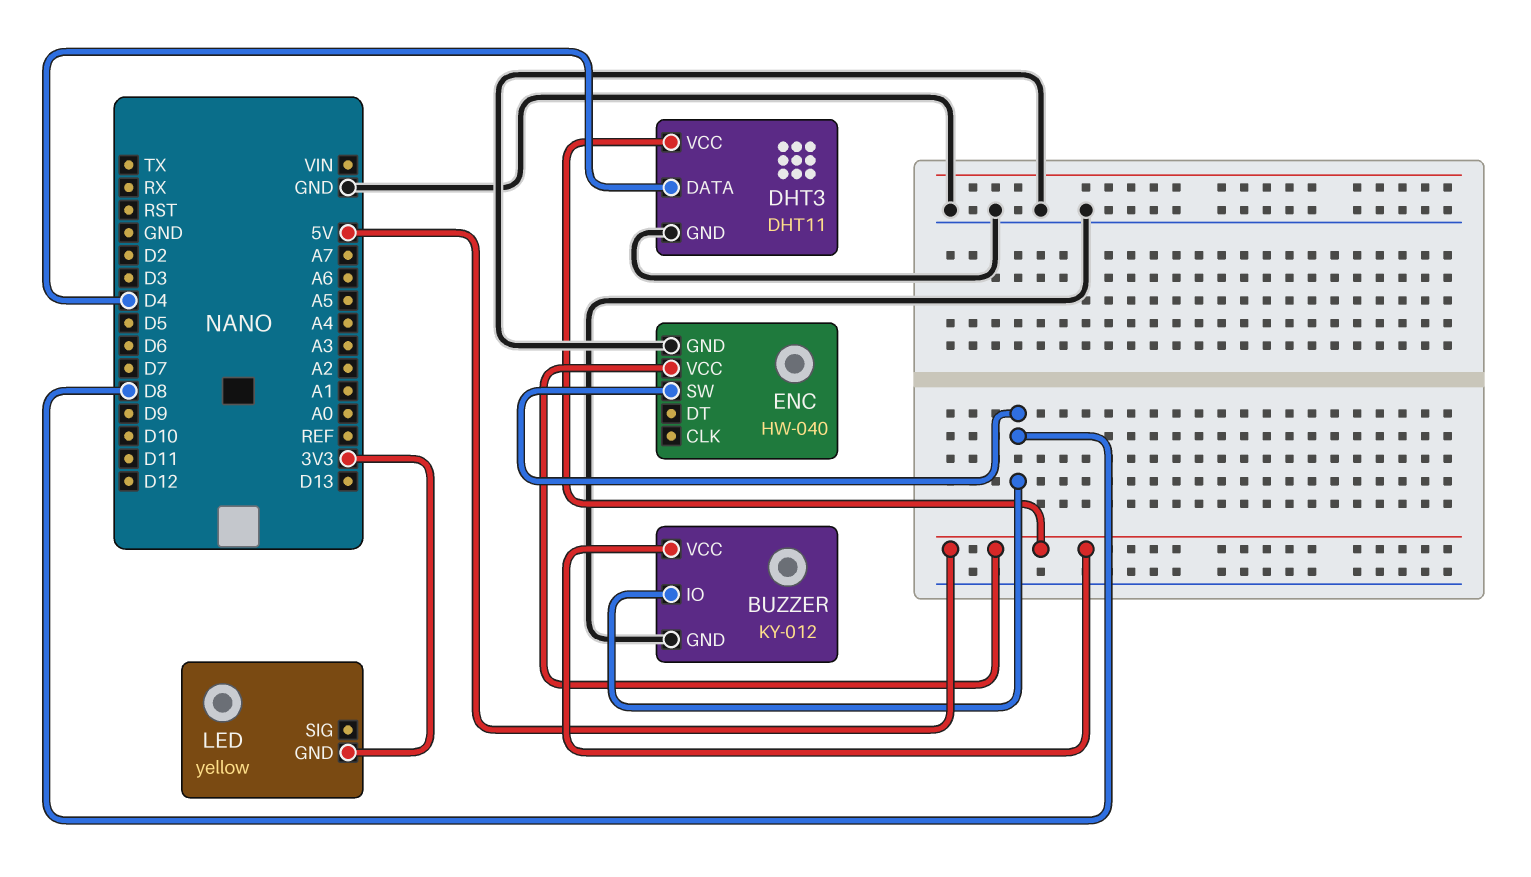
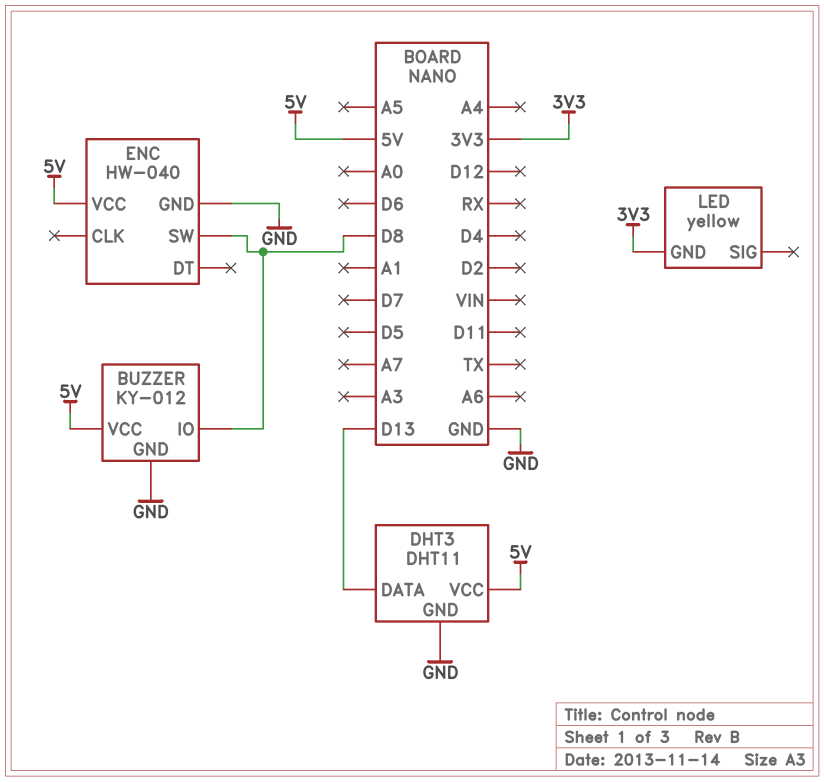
DHT3 pin DATA: D4 -> D13

